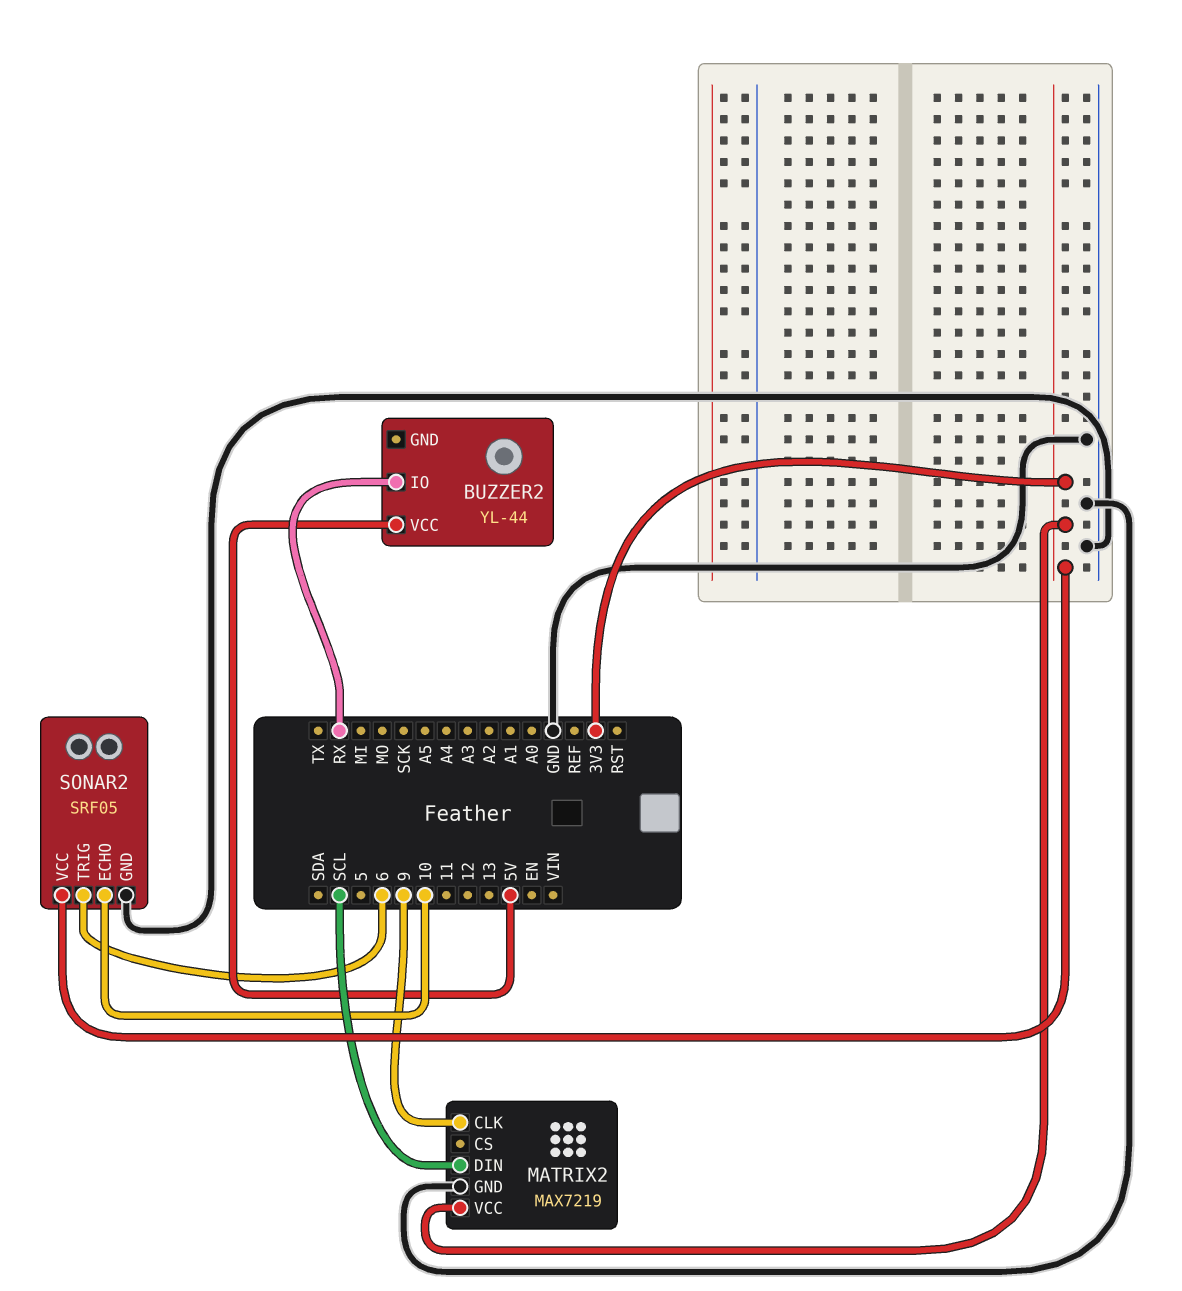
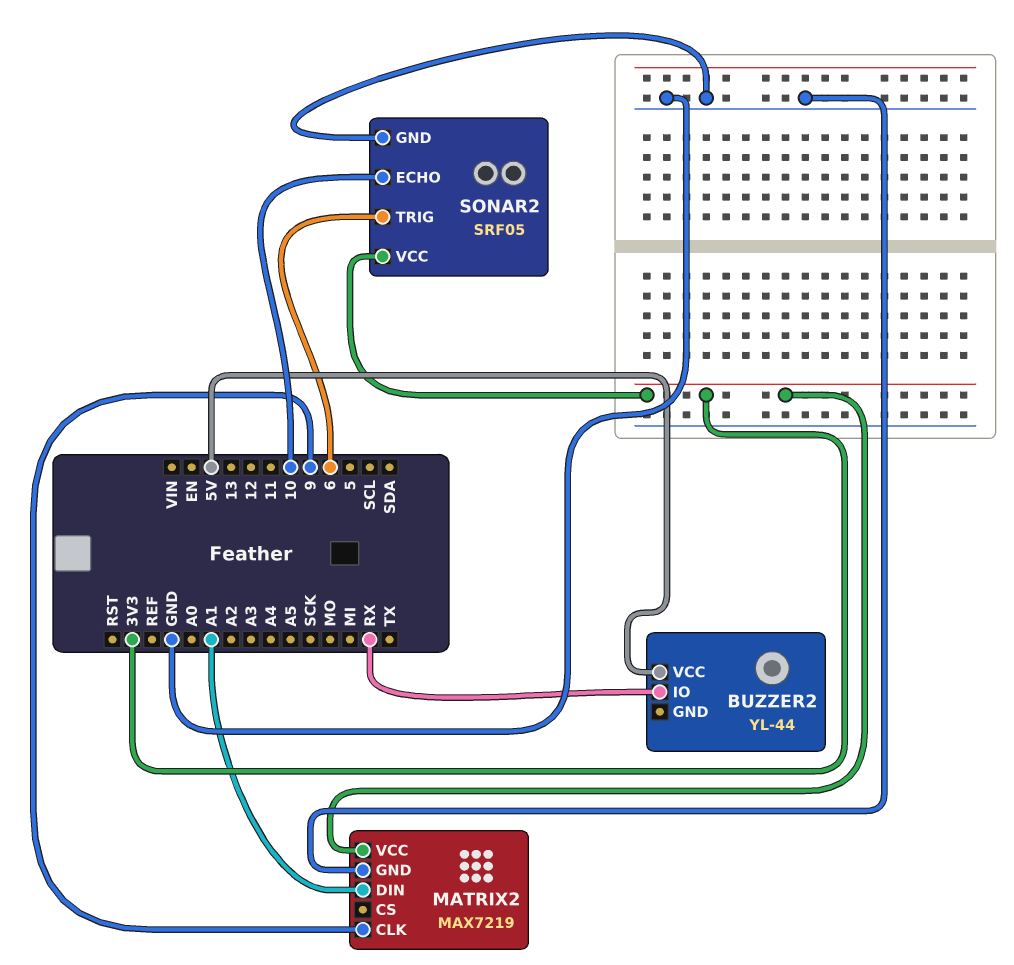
MATRIX2 pin DIN: SCL -> A1

